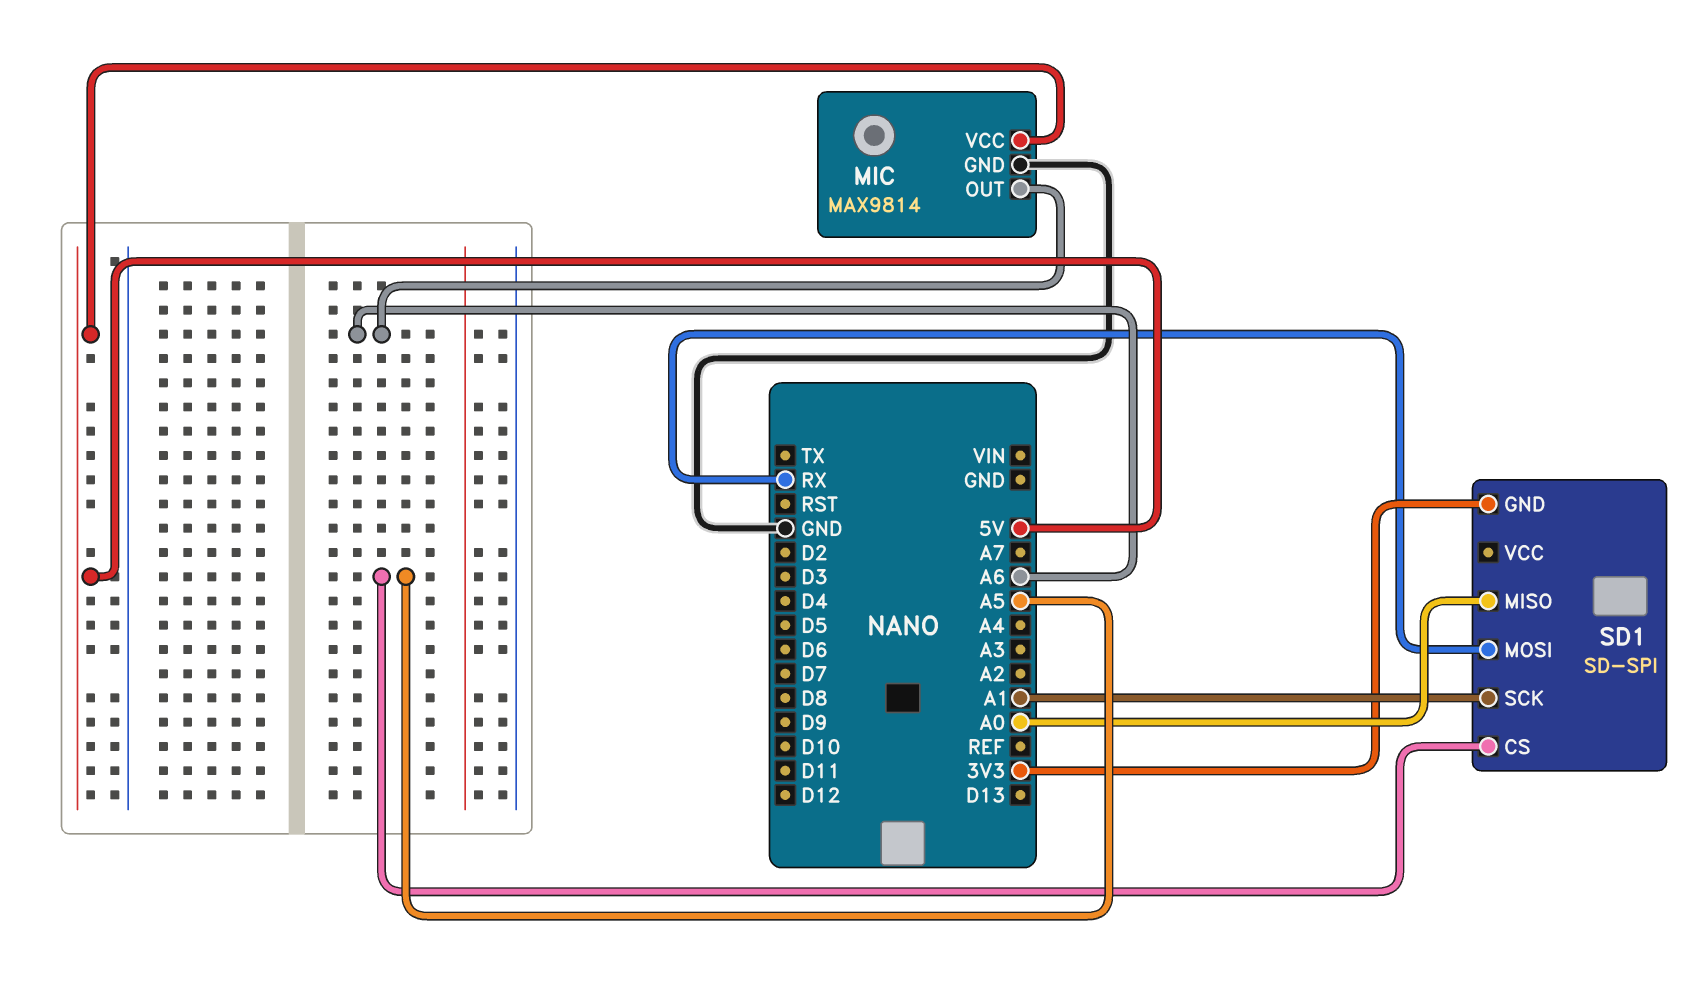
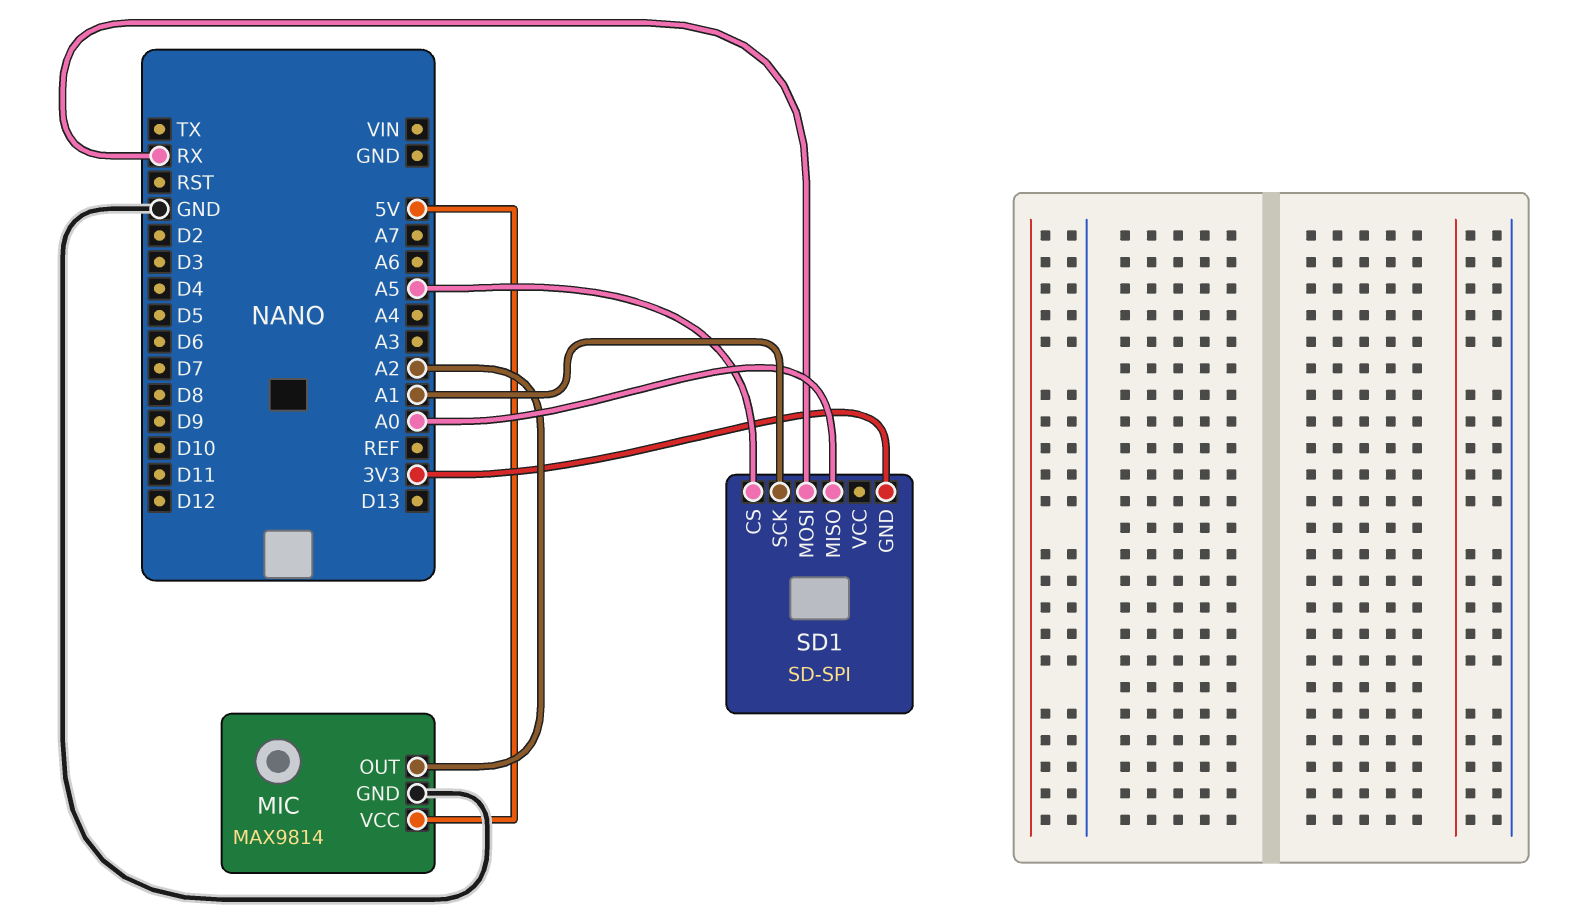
MIC pin OUT: A6 -> A2

